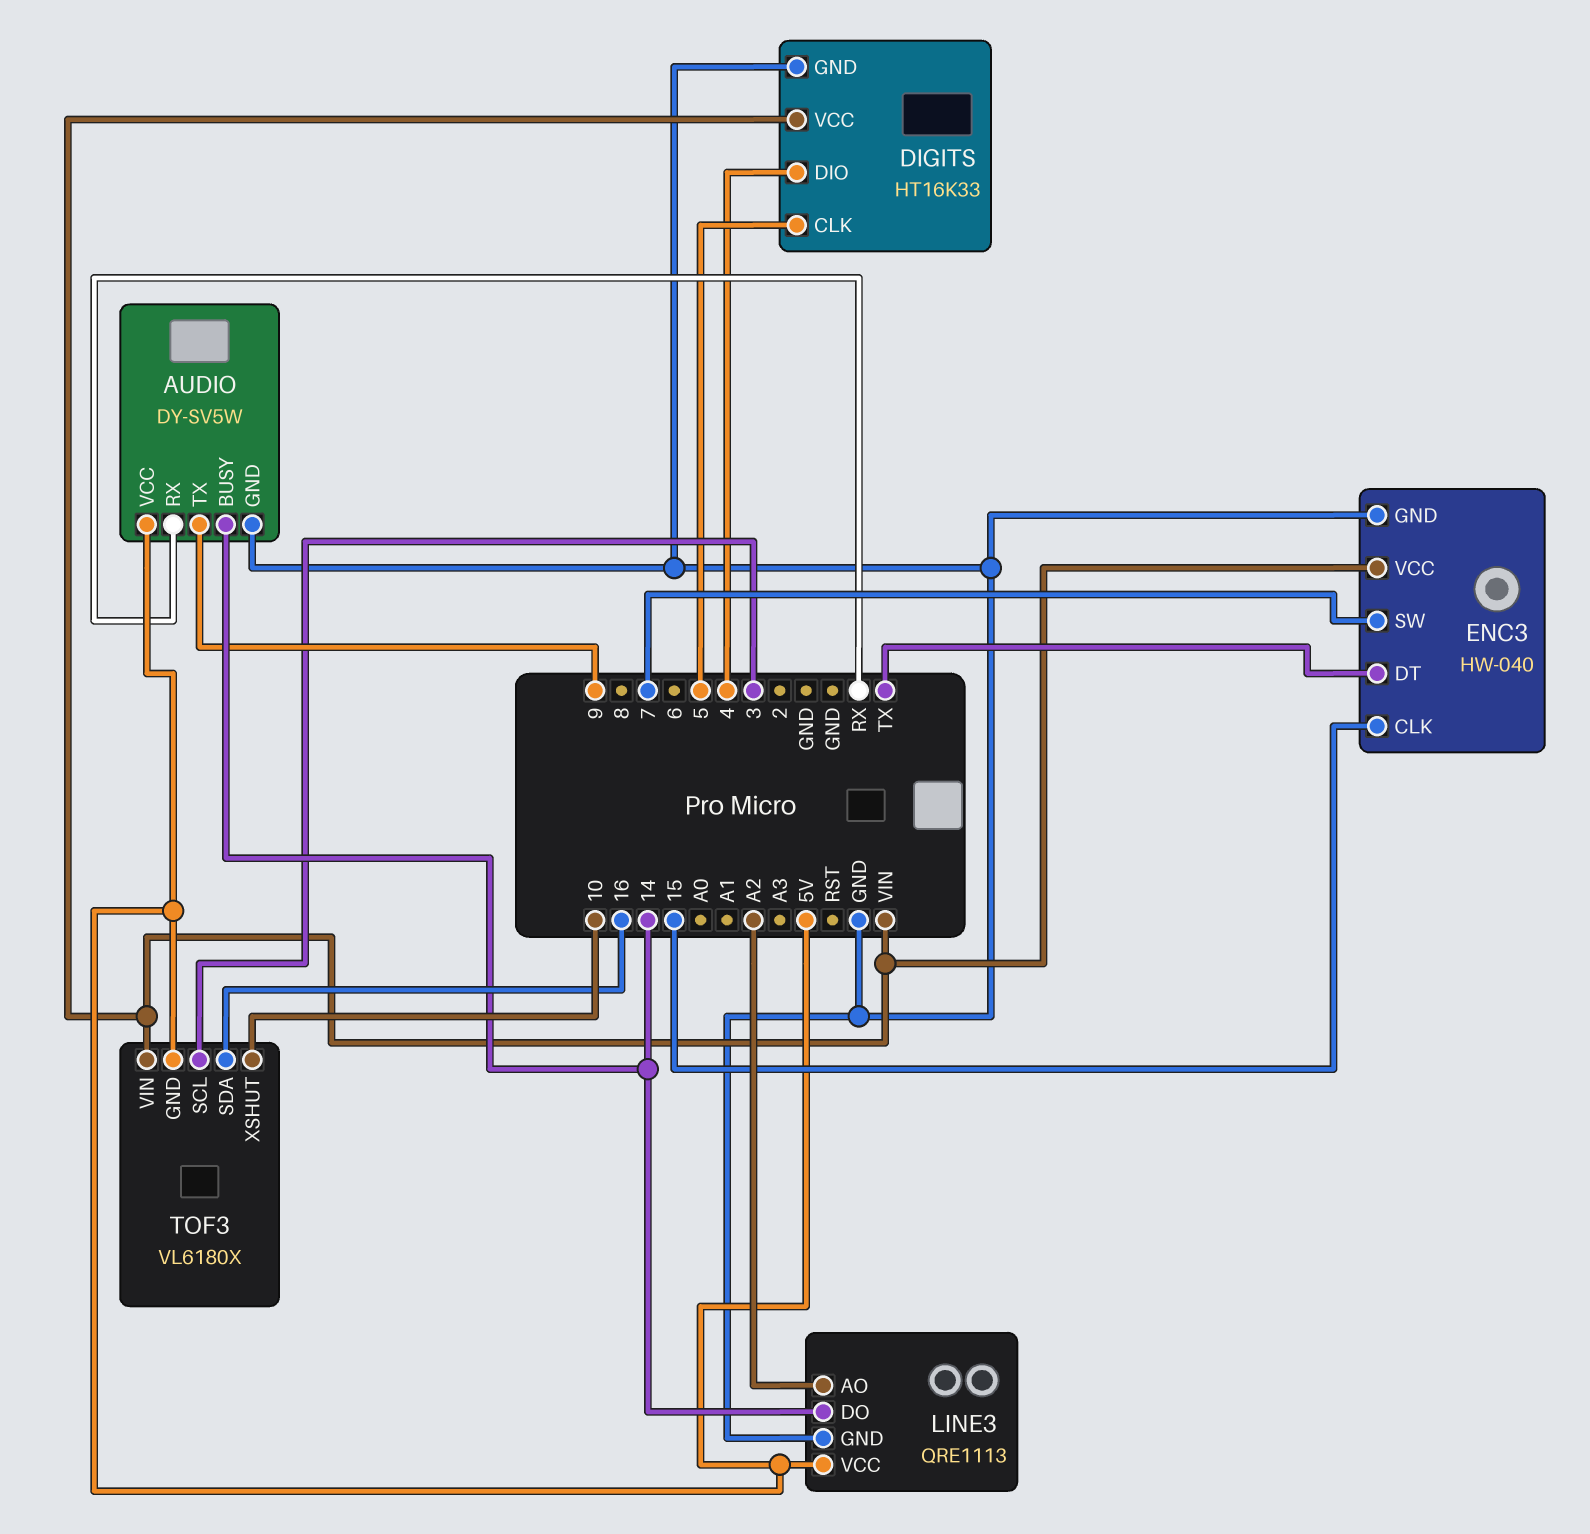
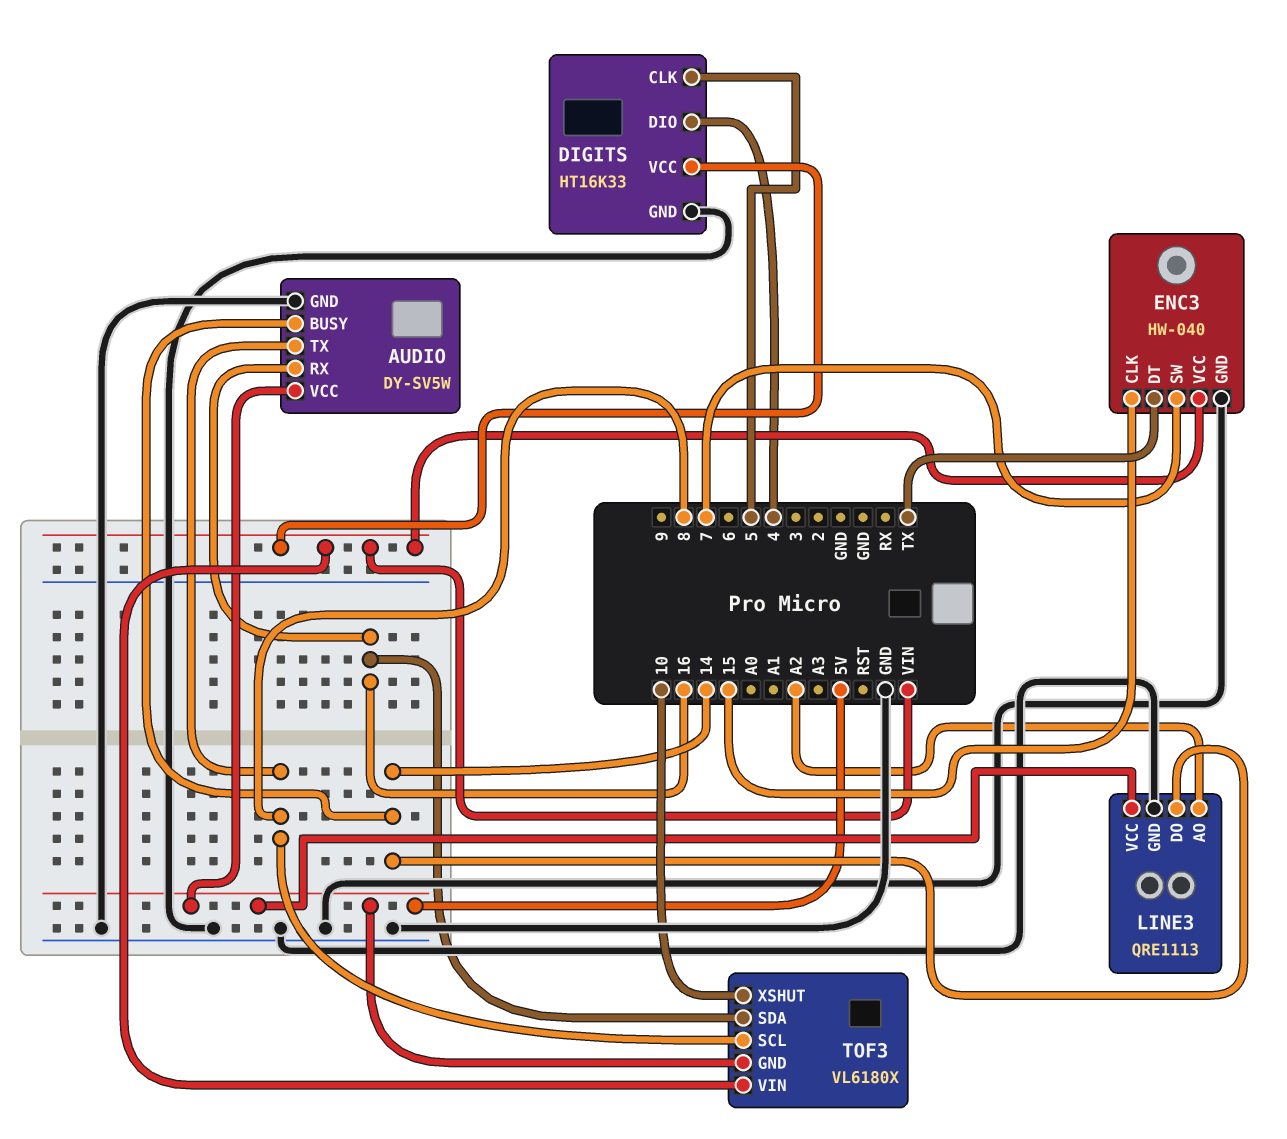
AUDIO pin RX: RX -> 16
AUDIO pin TX: 9 -> 8
TOF3 pin SCL: 3 -> 8

